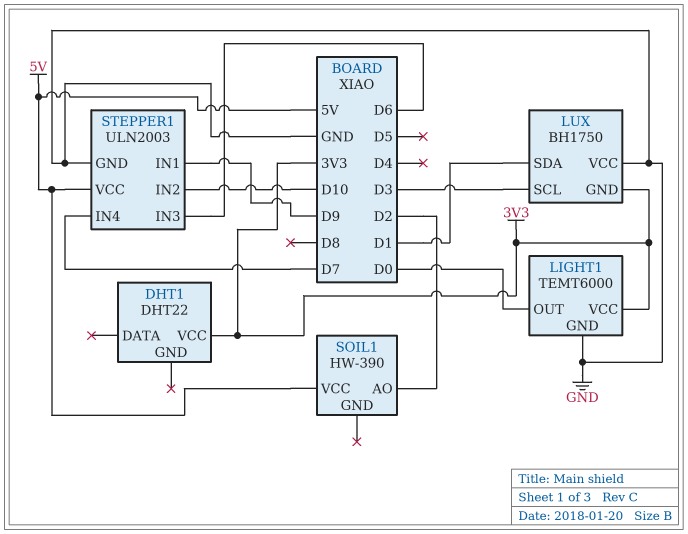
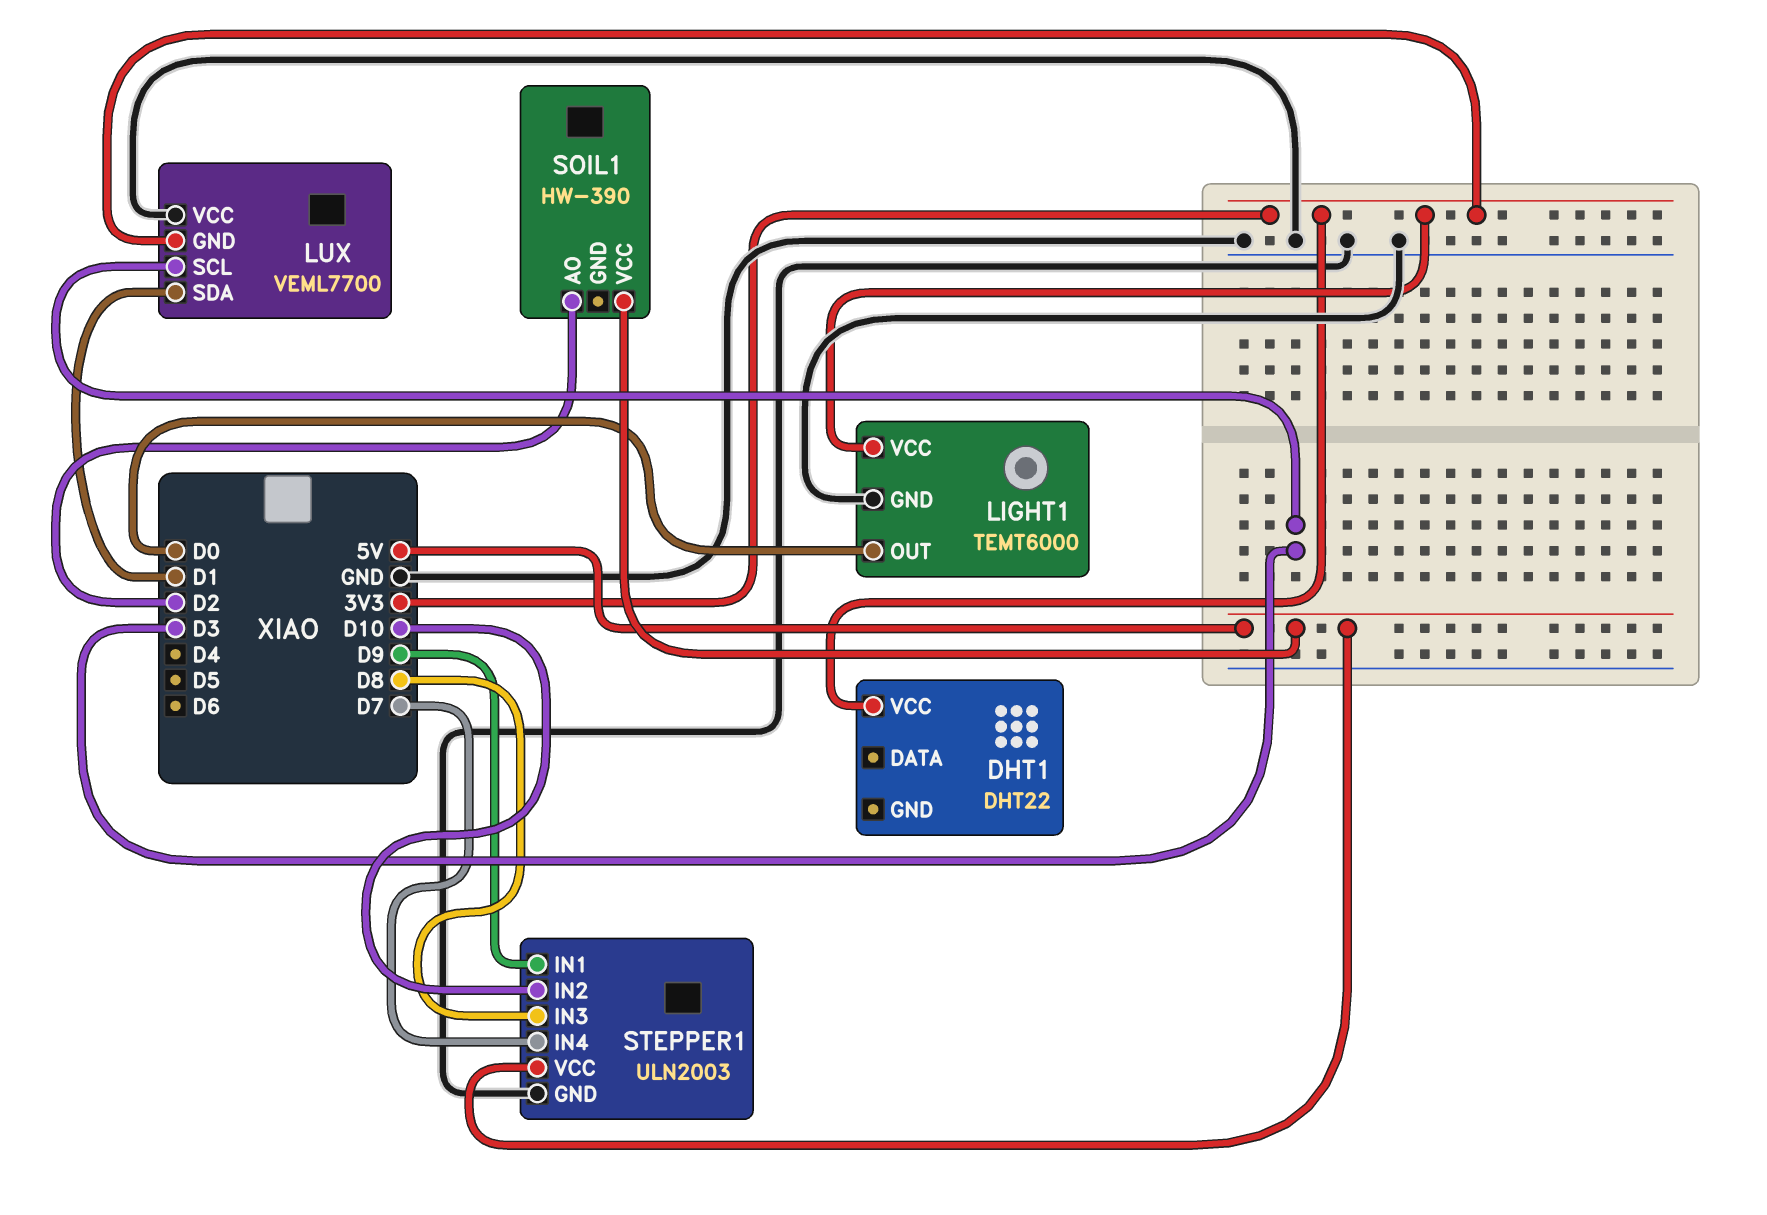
LUX: BH1750 -> VEML7700
STEPPER1 pin IN3: D6 -> D8

